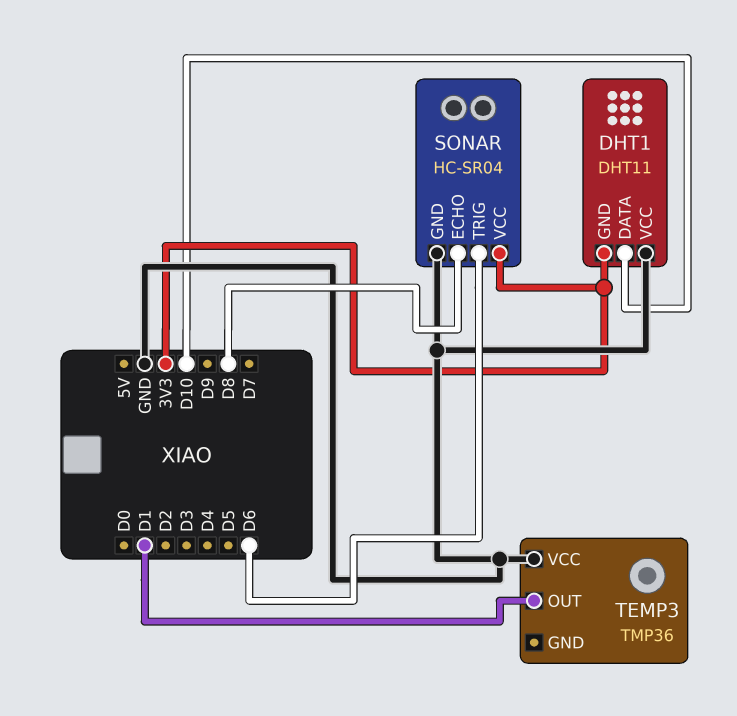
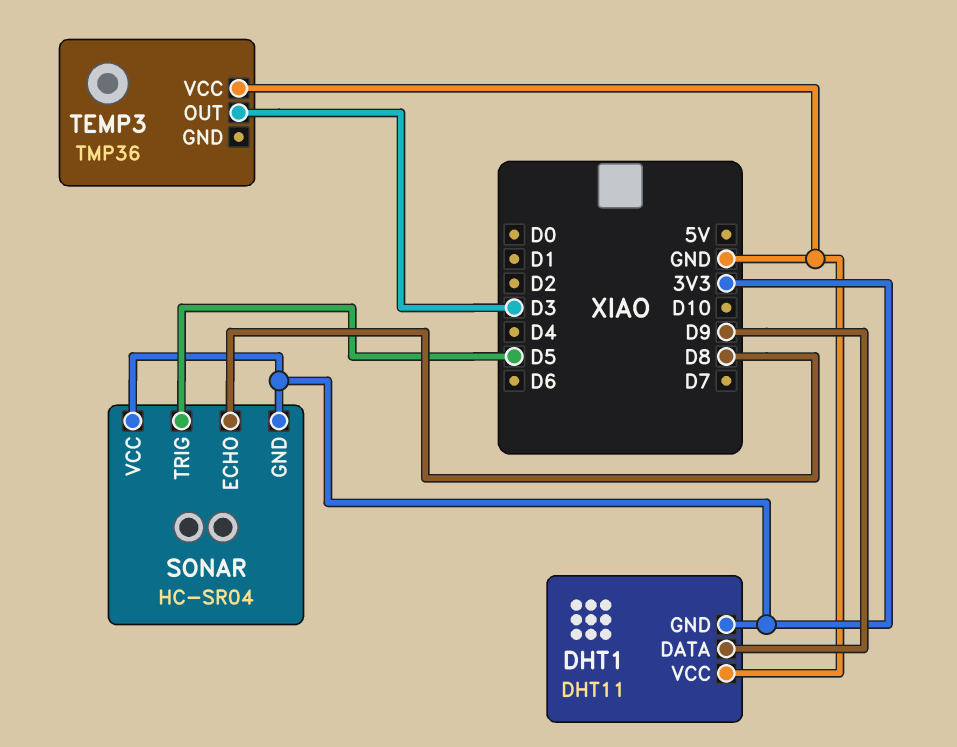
DHT1 pin DATA: D10 -> D9
SONAR pin GND: GND -> 3V3
SONAR pin TRIG: D6 -> D5
TEMP3 pin OUT: D1 -> D3

